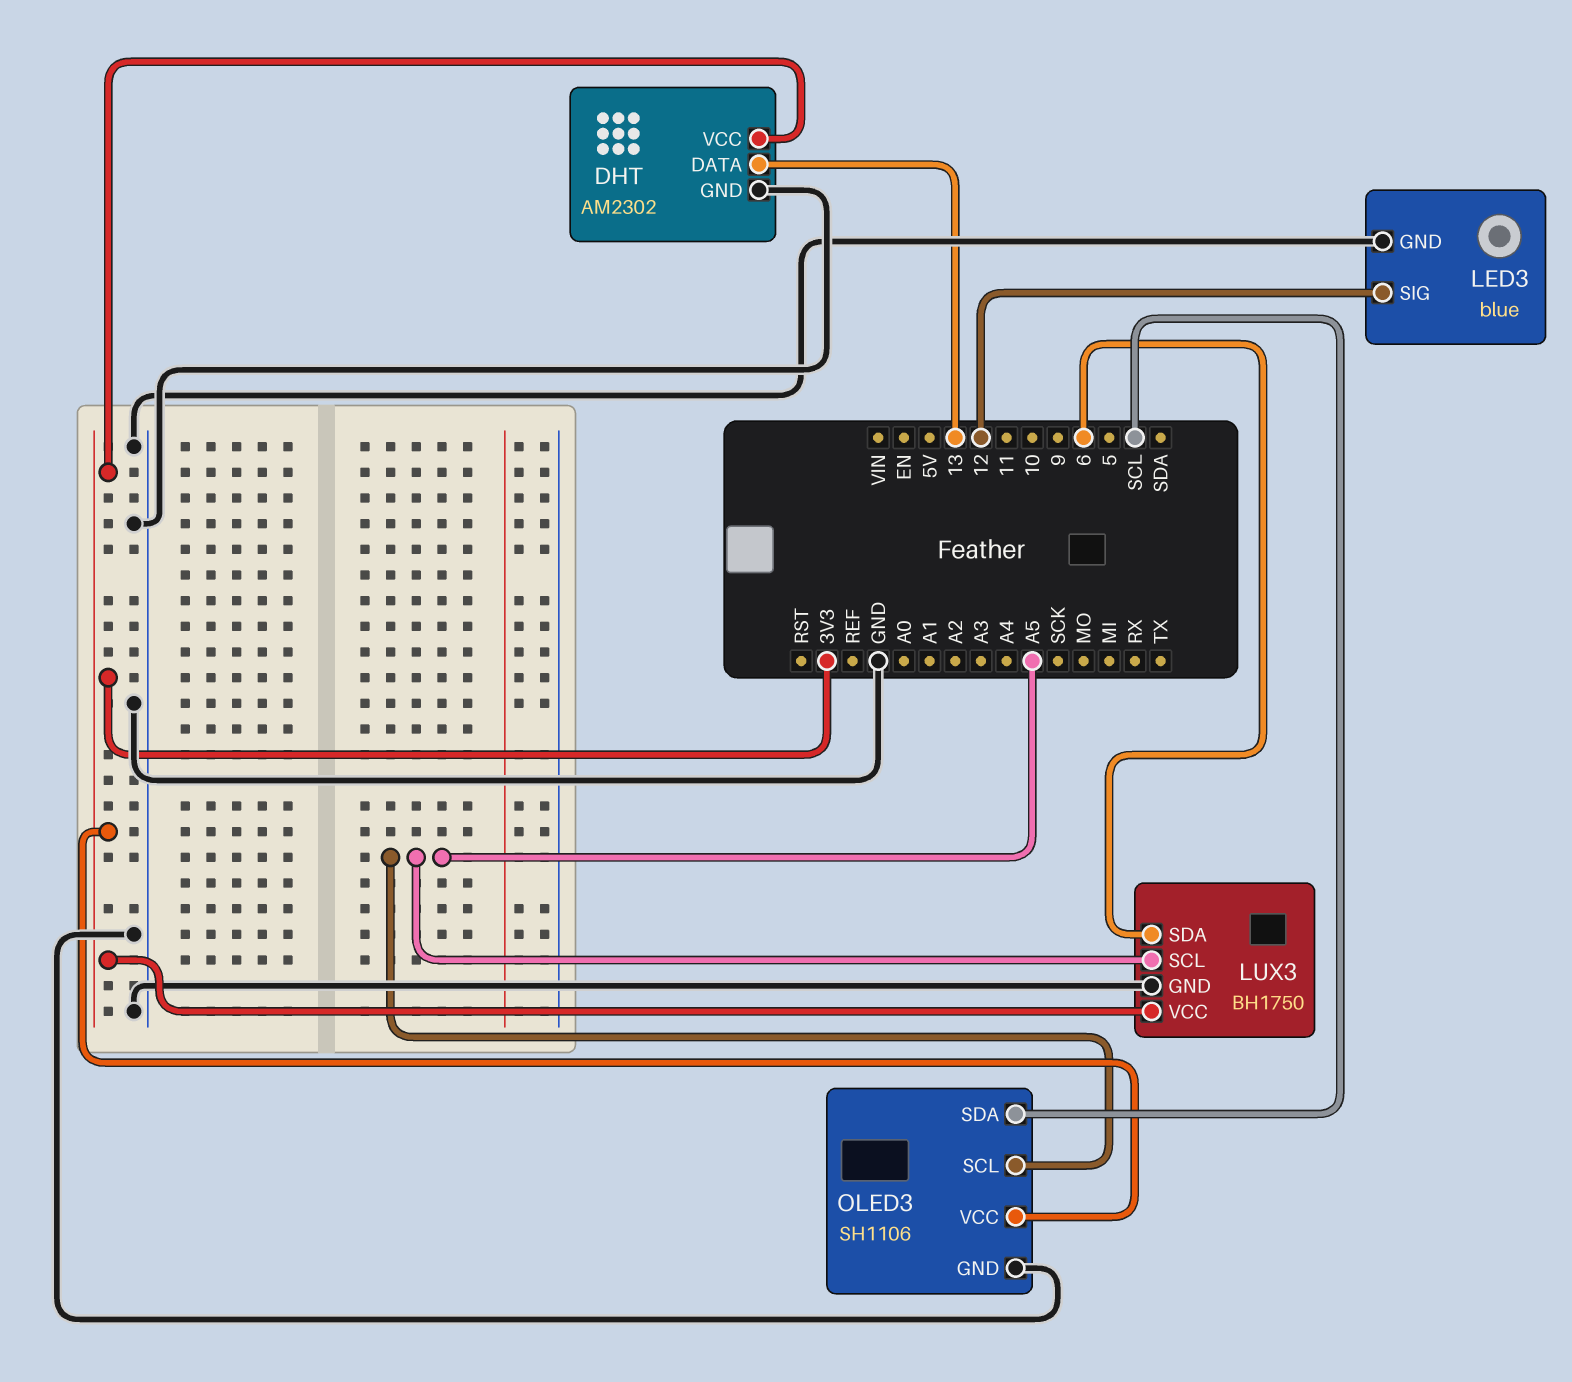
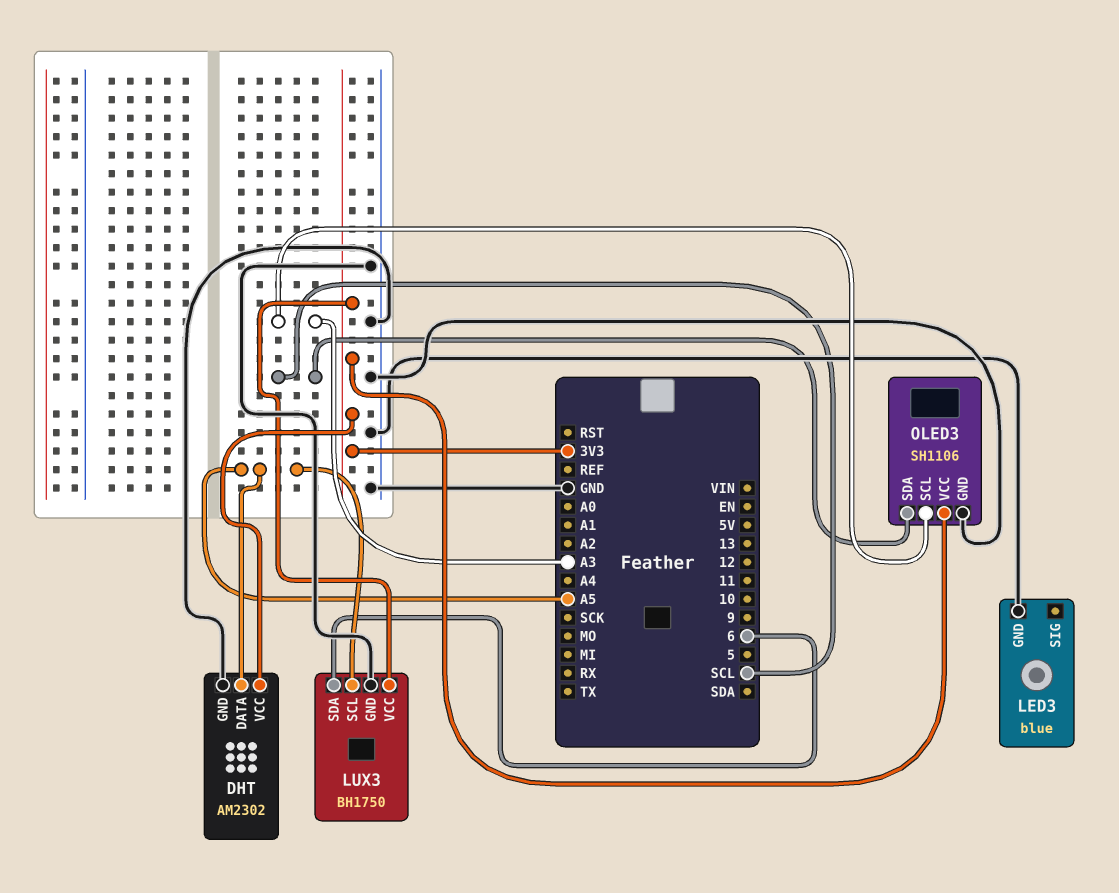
DHT pin DATA: 13 -> A5
LED3 pin SIG: 12 -> none
OLED3 pin SCL: A5 -> A3

